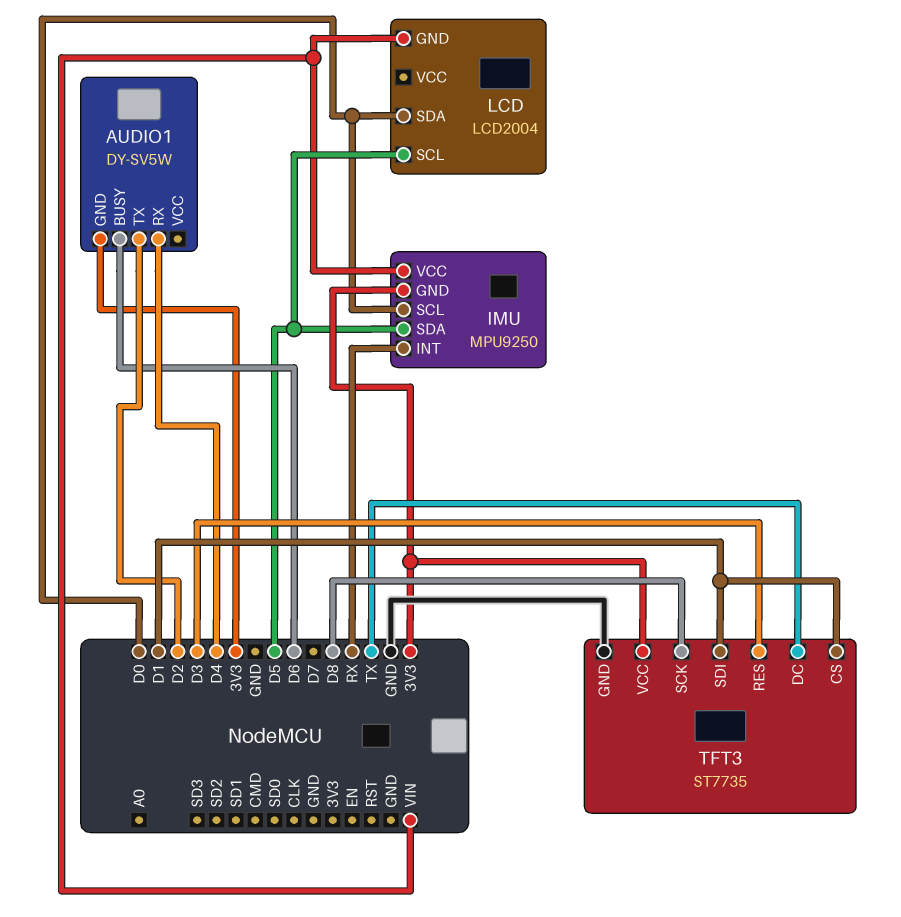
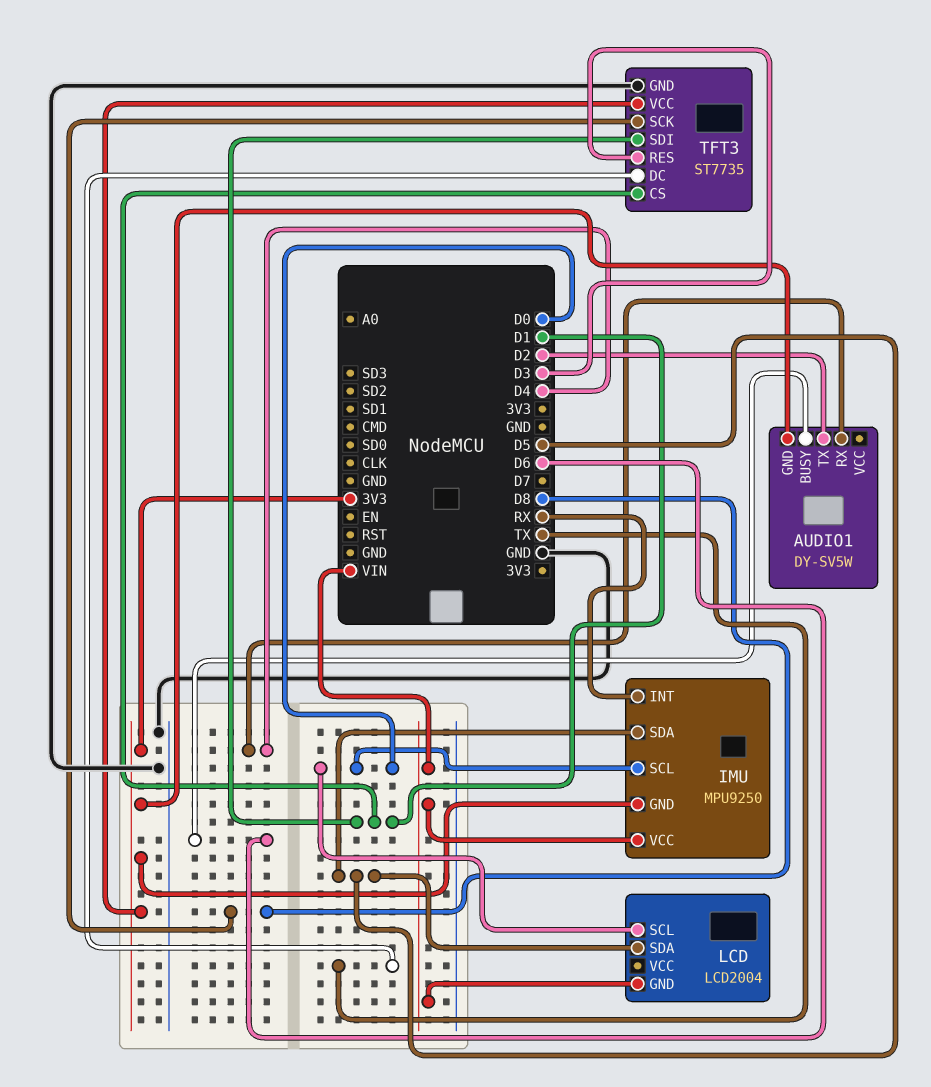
LCD pin SCL: D5 -> D0
LCD pin SDA: D0 -> D5

